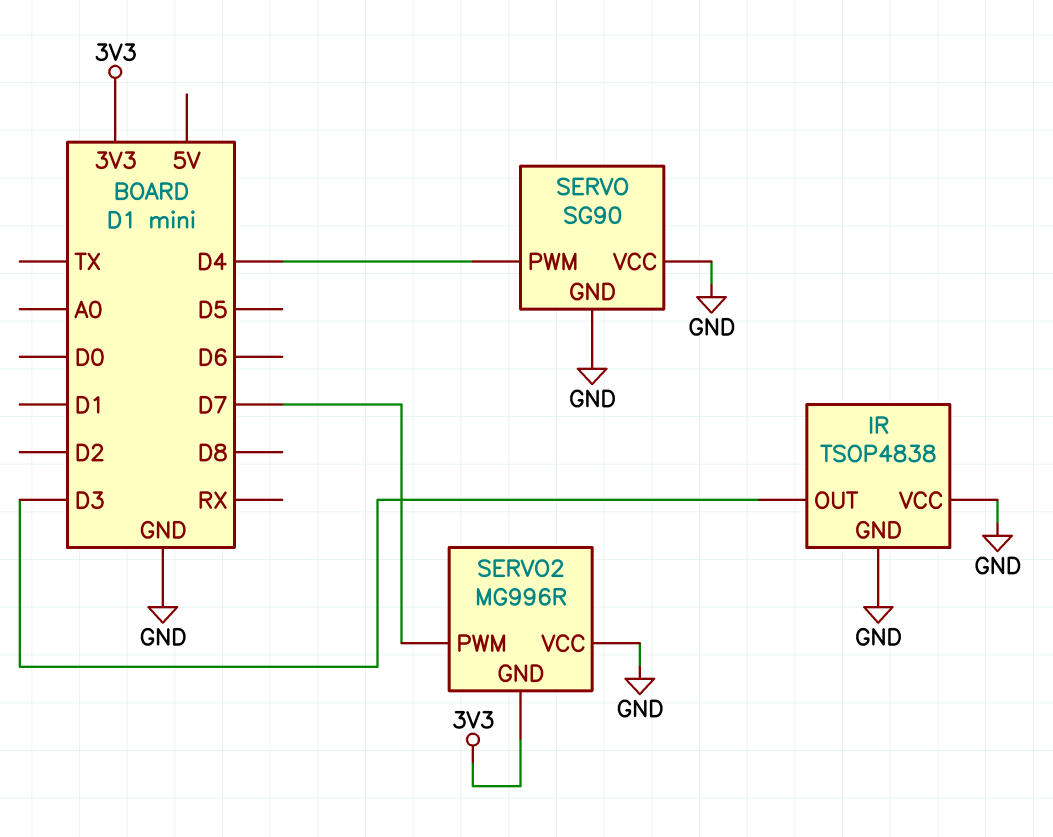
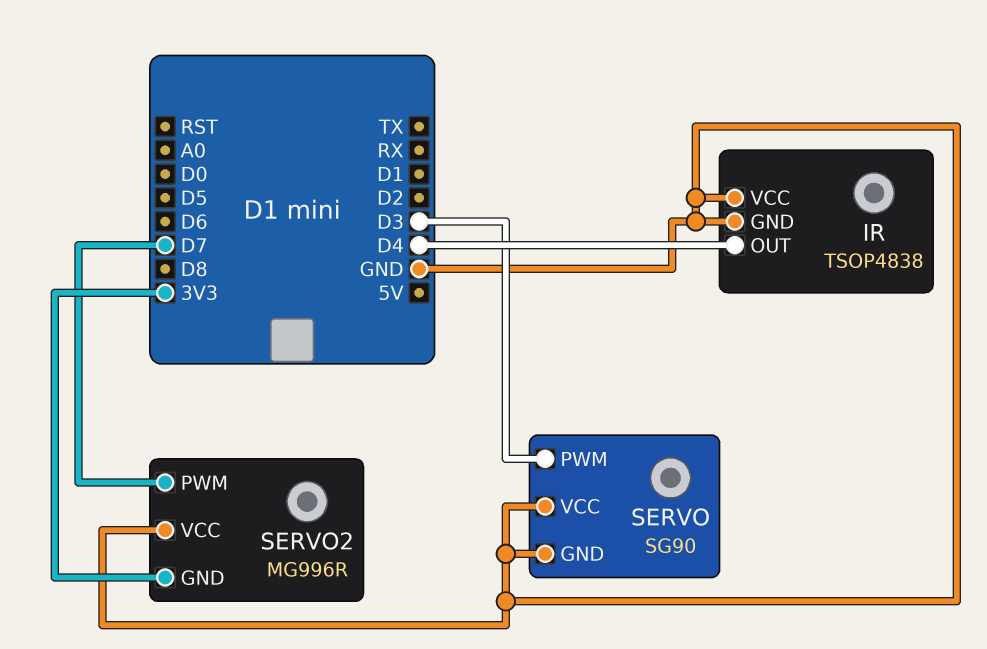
IR pin OUT: D3 -> D4
SERVO pin PWM: D4 -> D3

